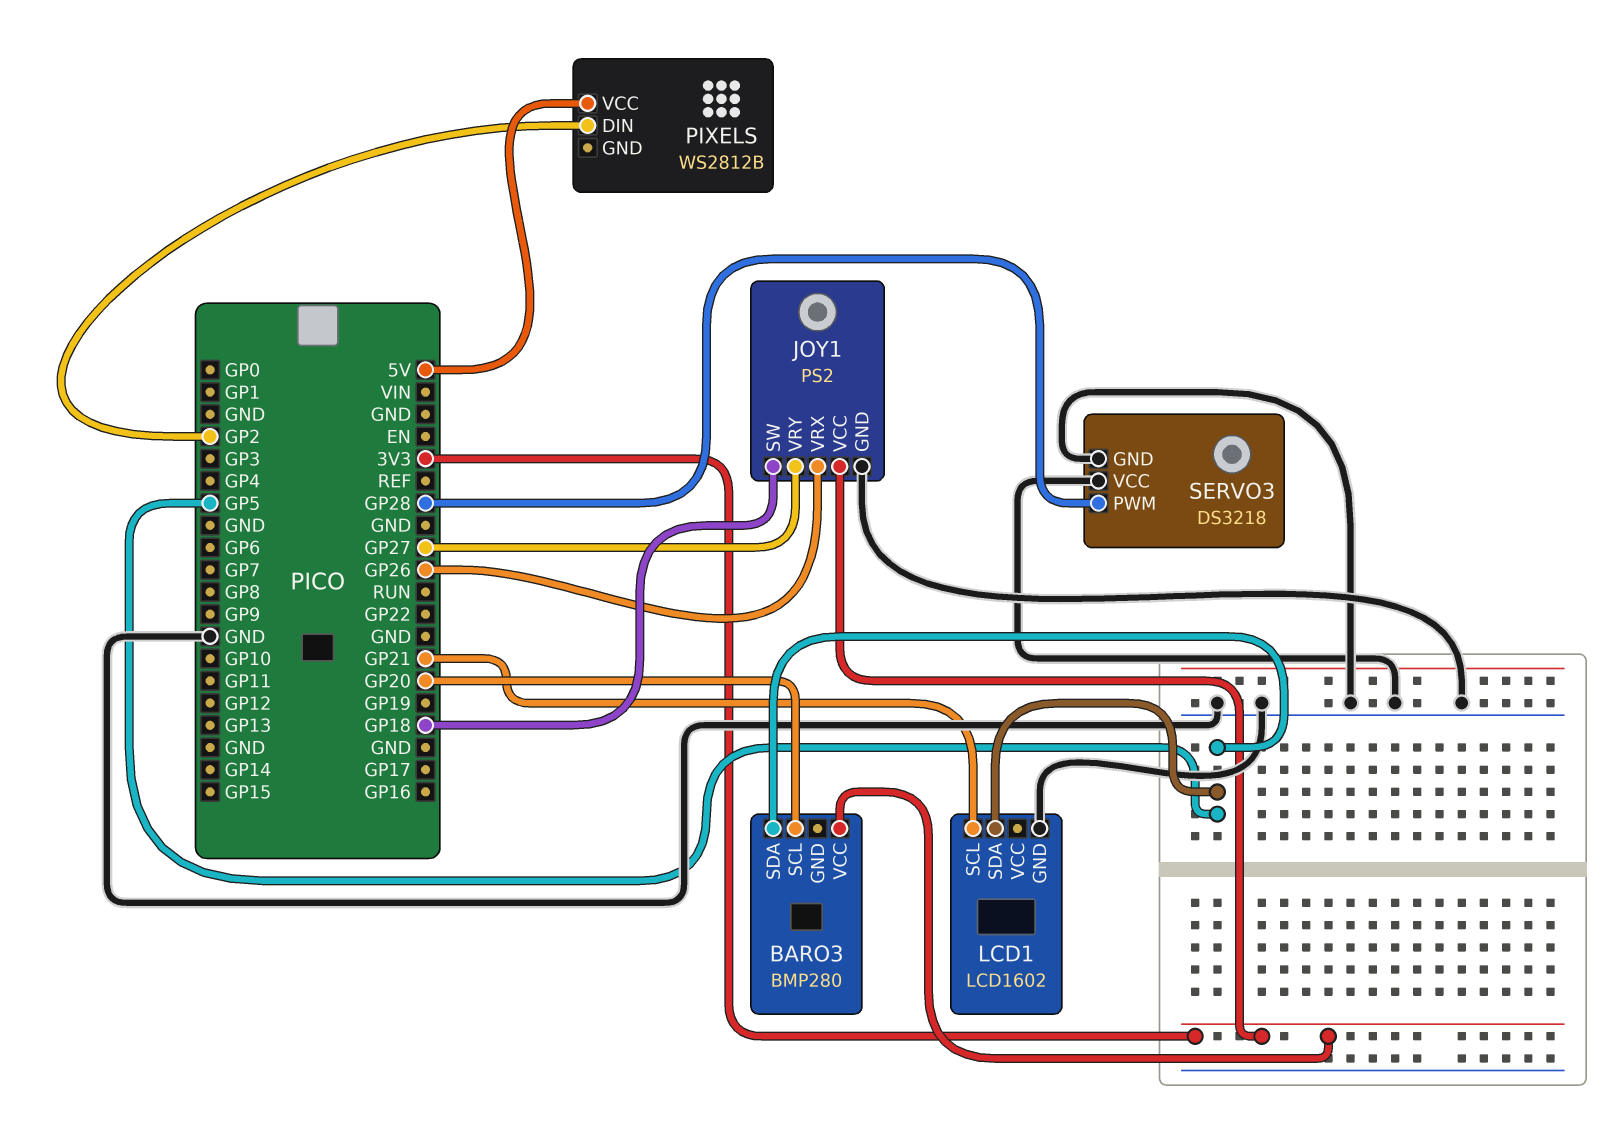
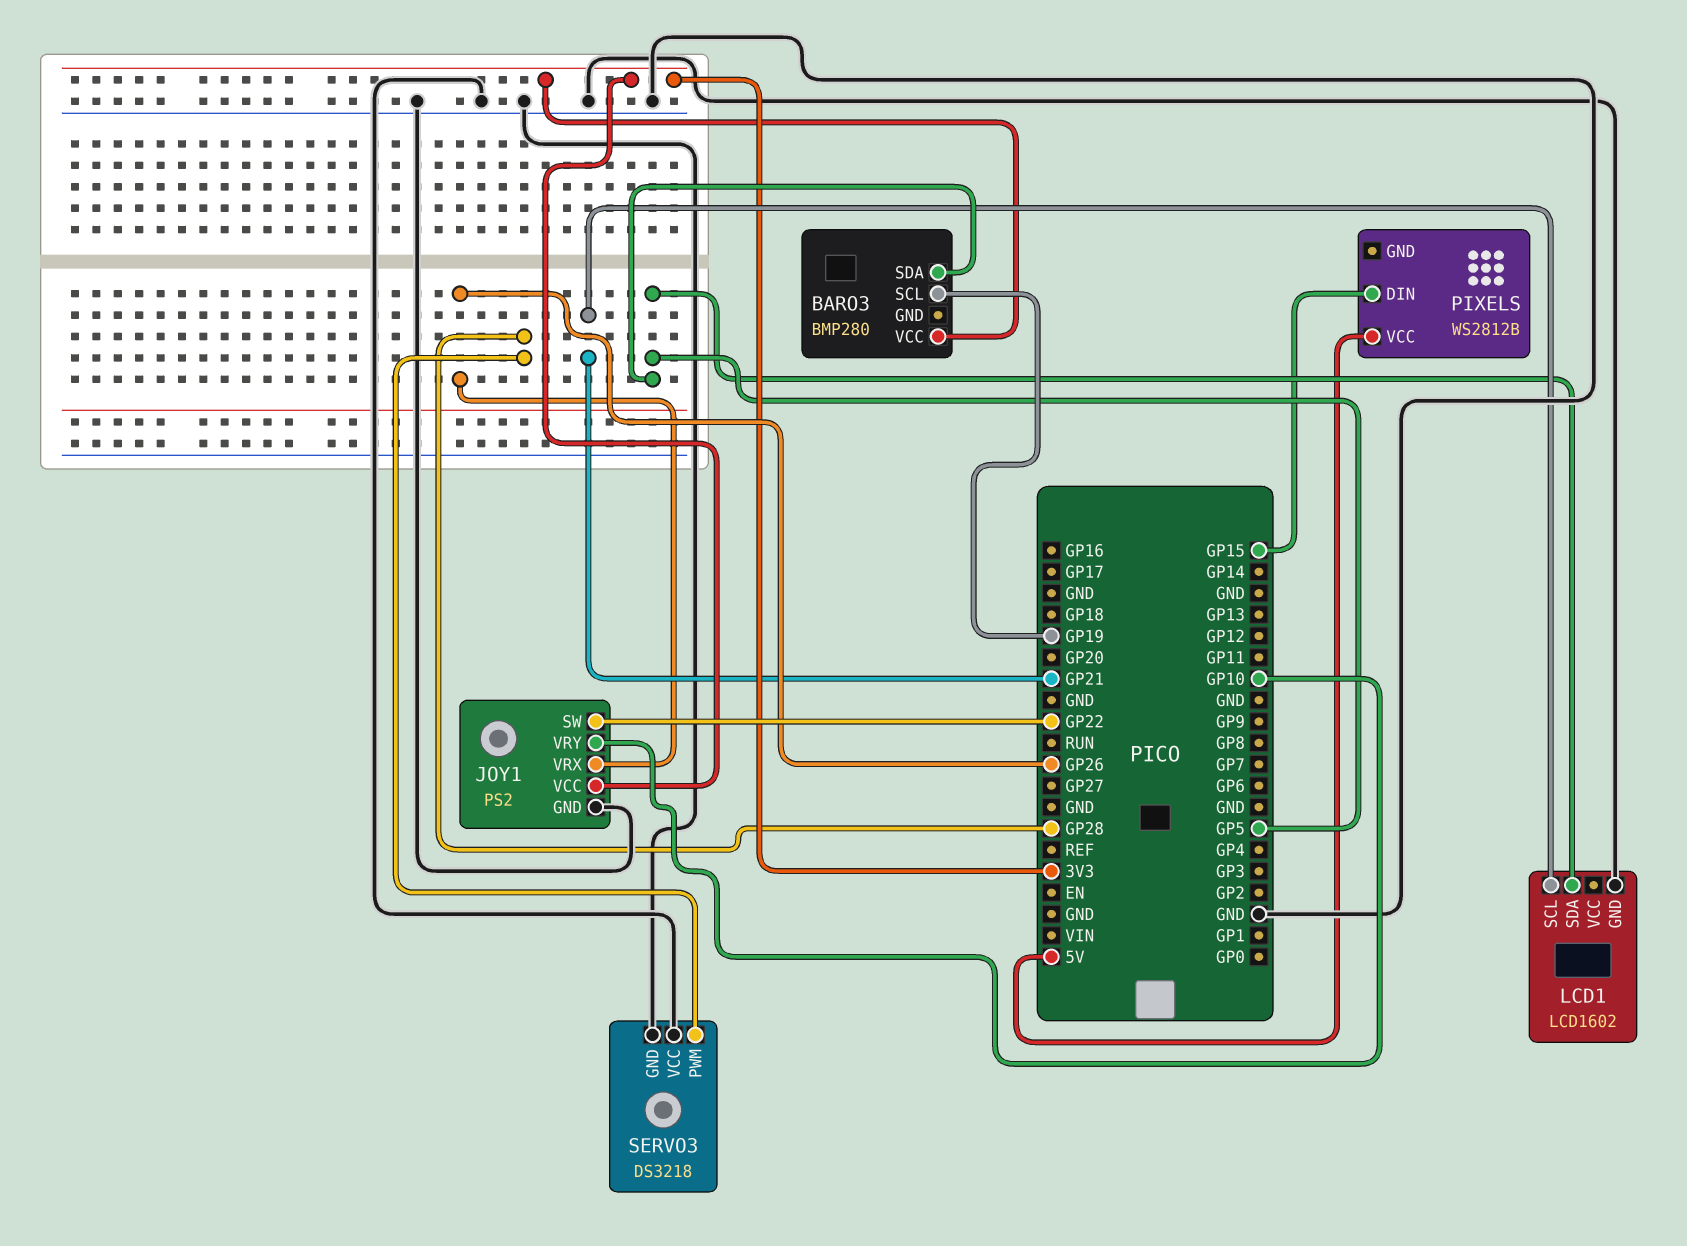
BARO3 pin SCL: GP20 -> GP19
JOY1 pin SW: GP18 -> GP22
JOY1 pin VRY: GP27 -> GP10
PIXELS pin DIN: GP2 -> GP15

